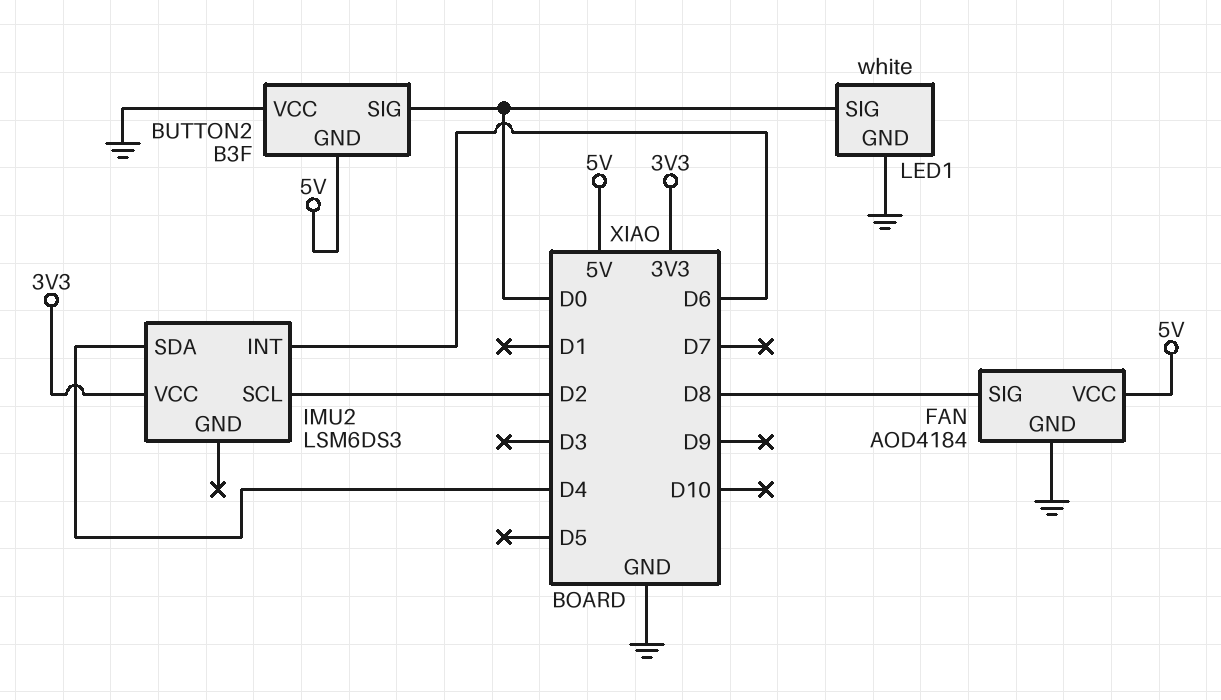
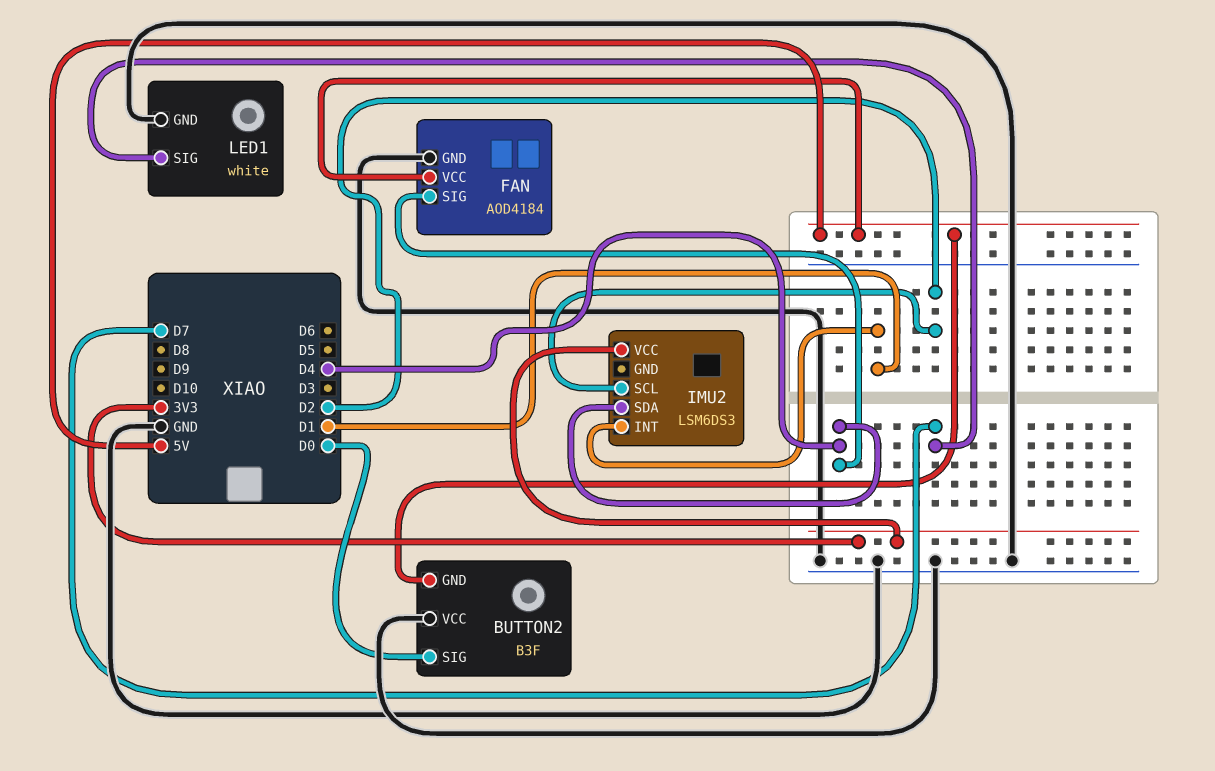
FAN pin SIG: D8 -> D4
IMU2 pin INT: D6 -> D1
LED1 pin SIG: D0 -> D7

